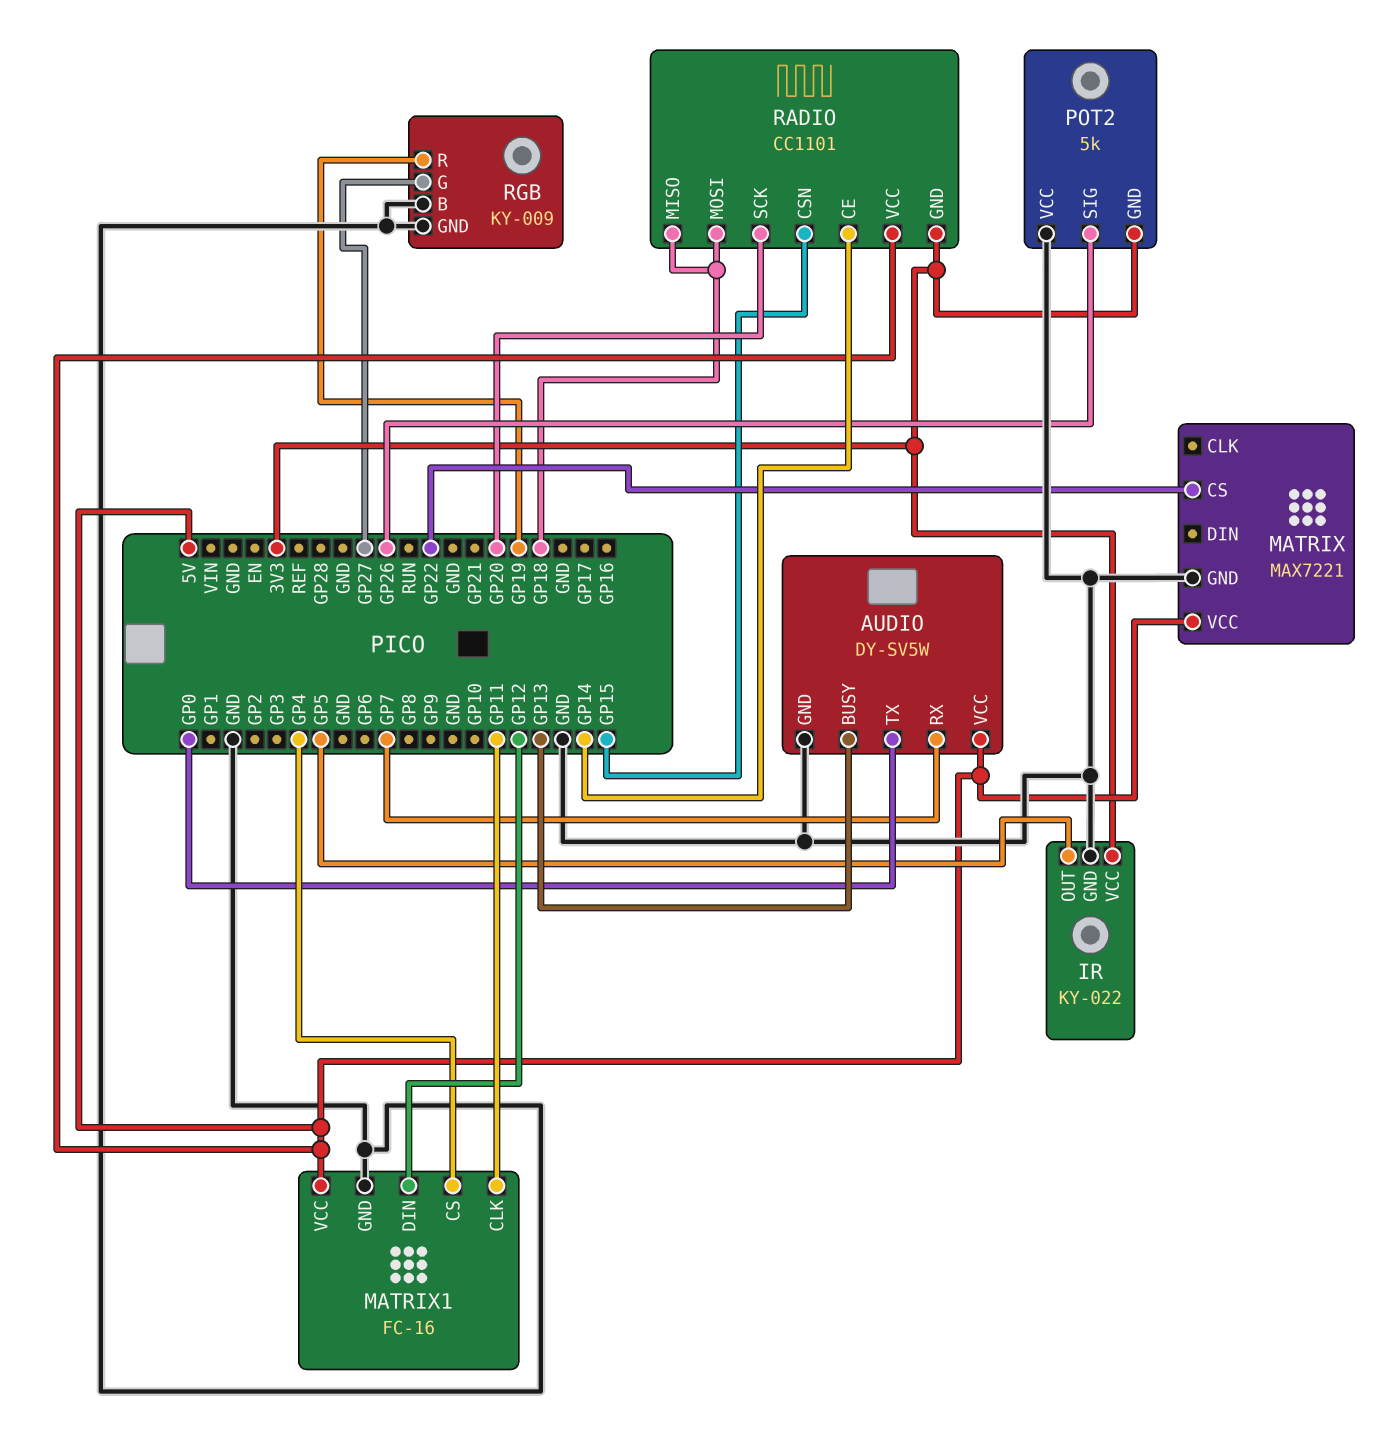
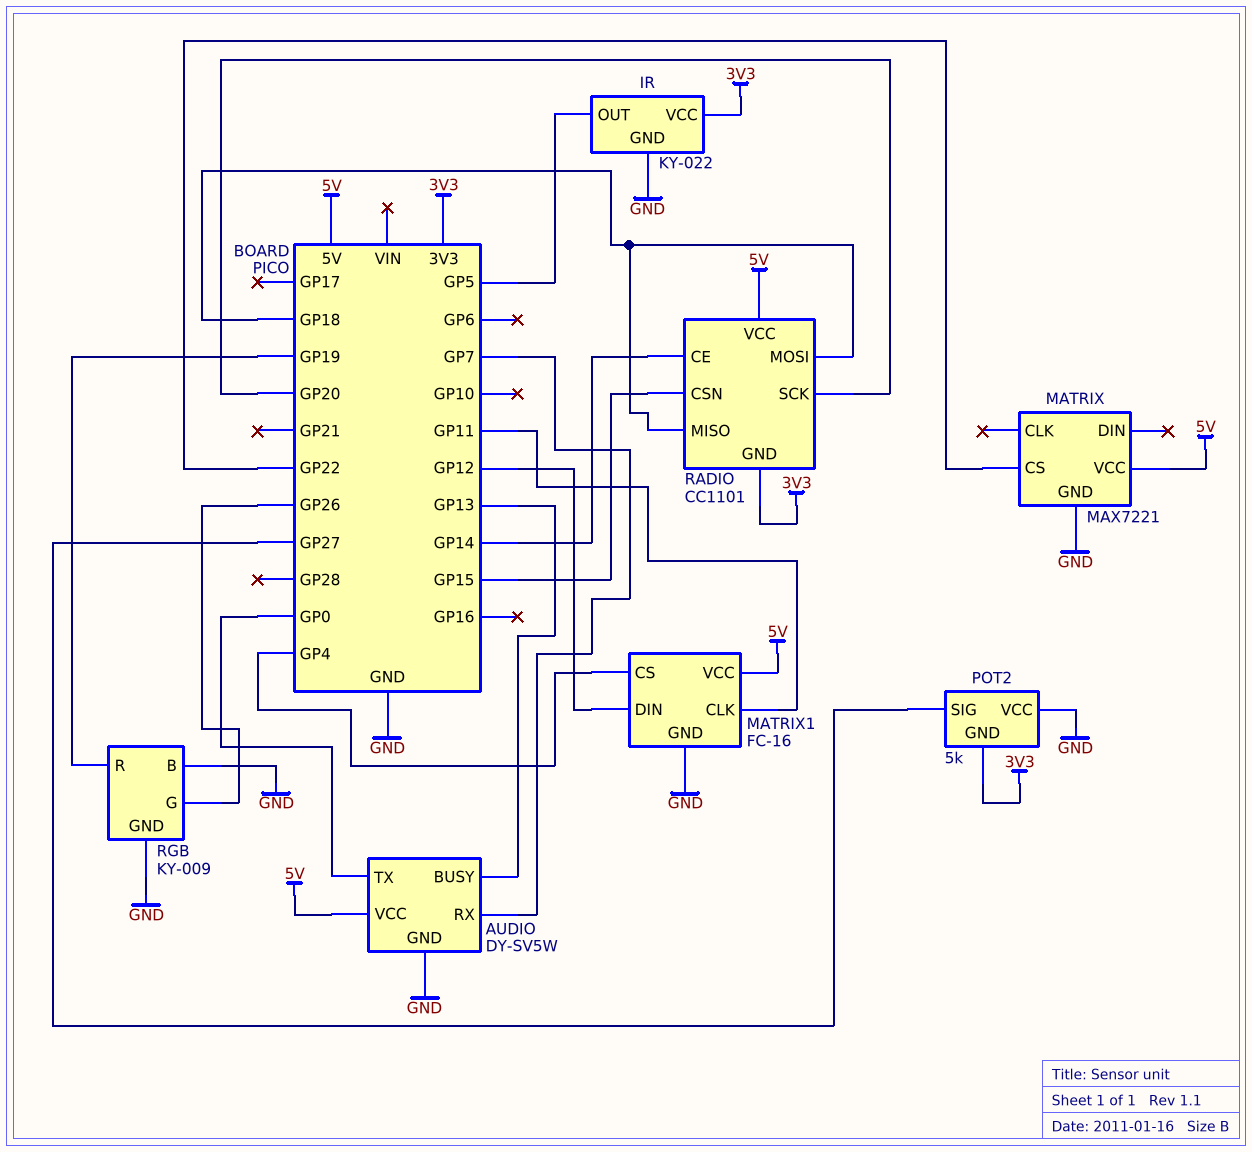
POT2 pin SIG: GP26 -> GP27
RGB pin G: GP27 -> GP26

